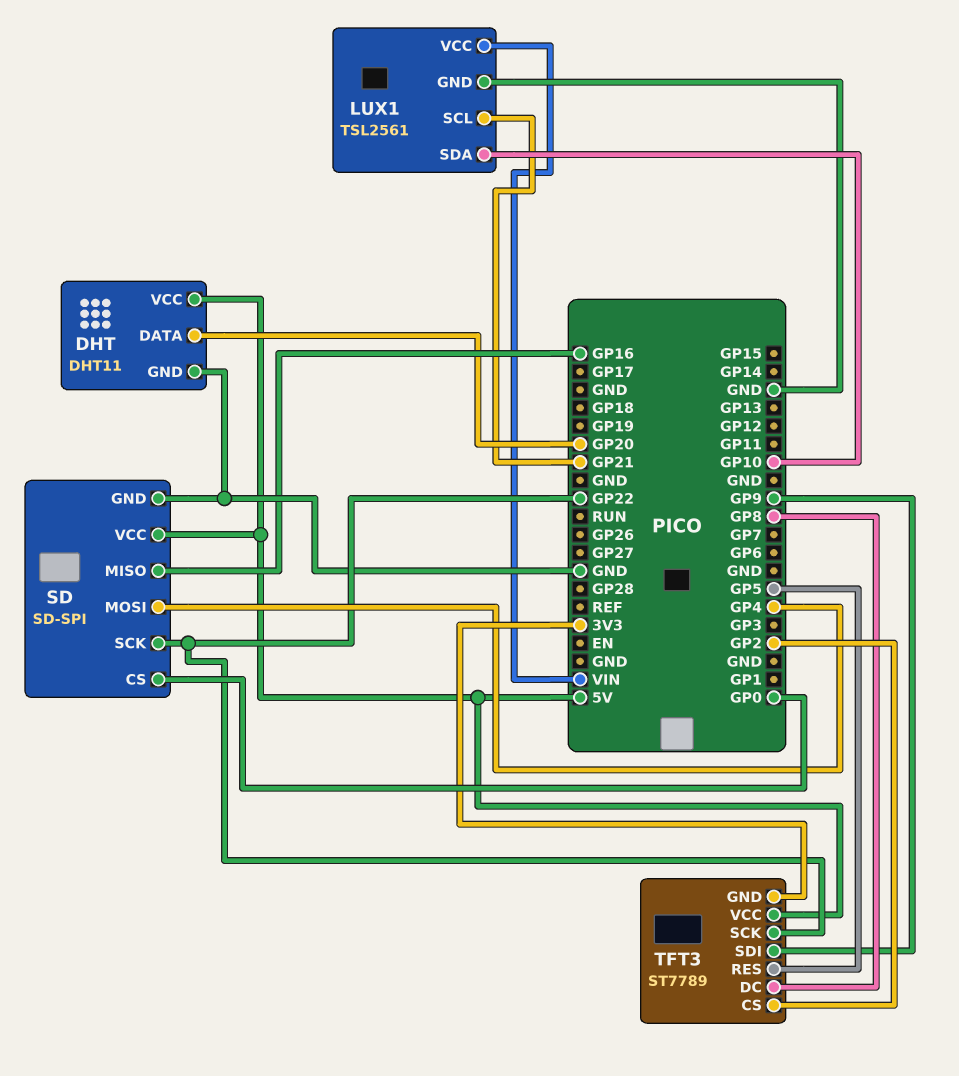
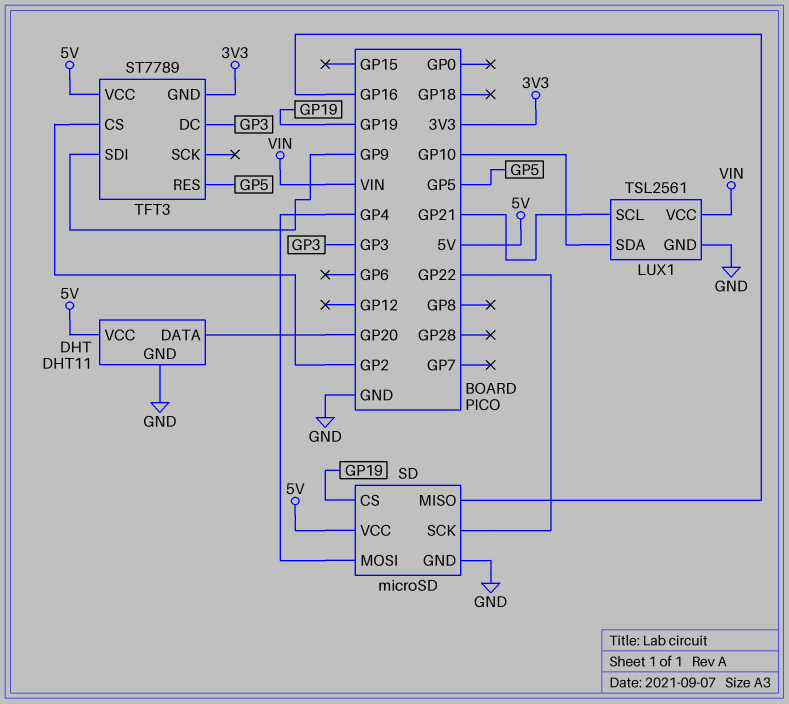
SD: SD-SPI -> microSD
SD pin CS: GP0 -> GP19
TFT3 pin DC: GP8 -> GP3
TFT3 pin SCK: GP22 -> none

